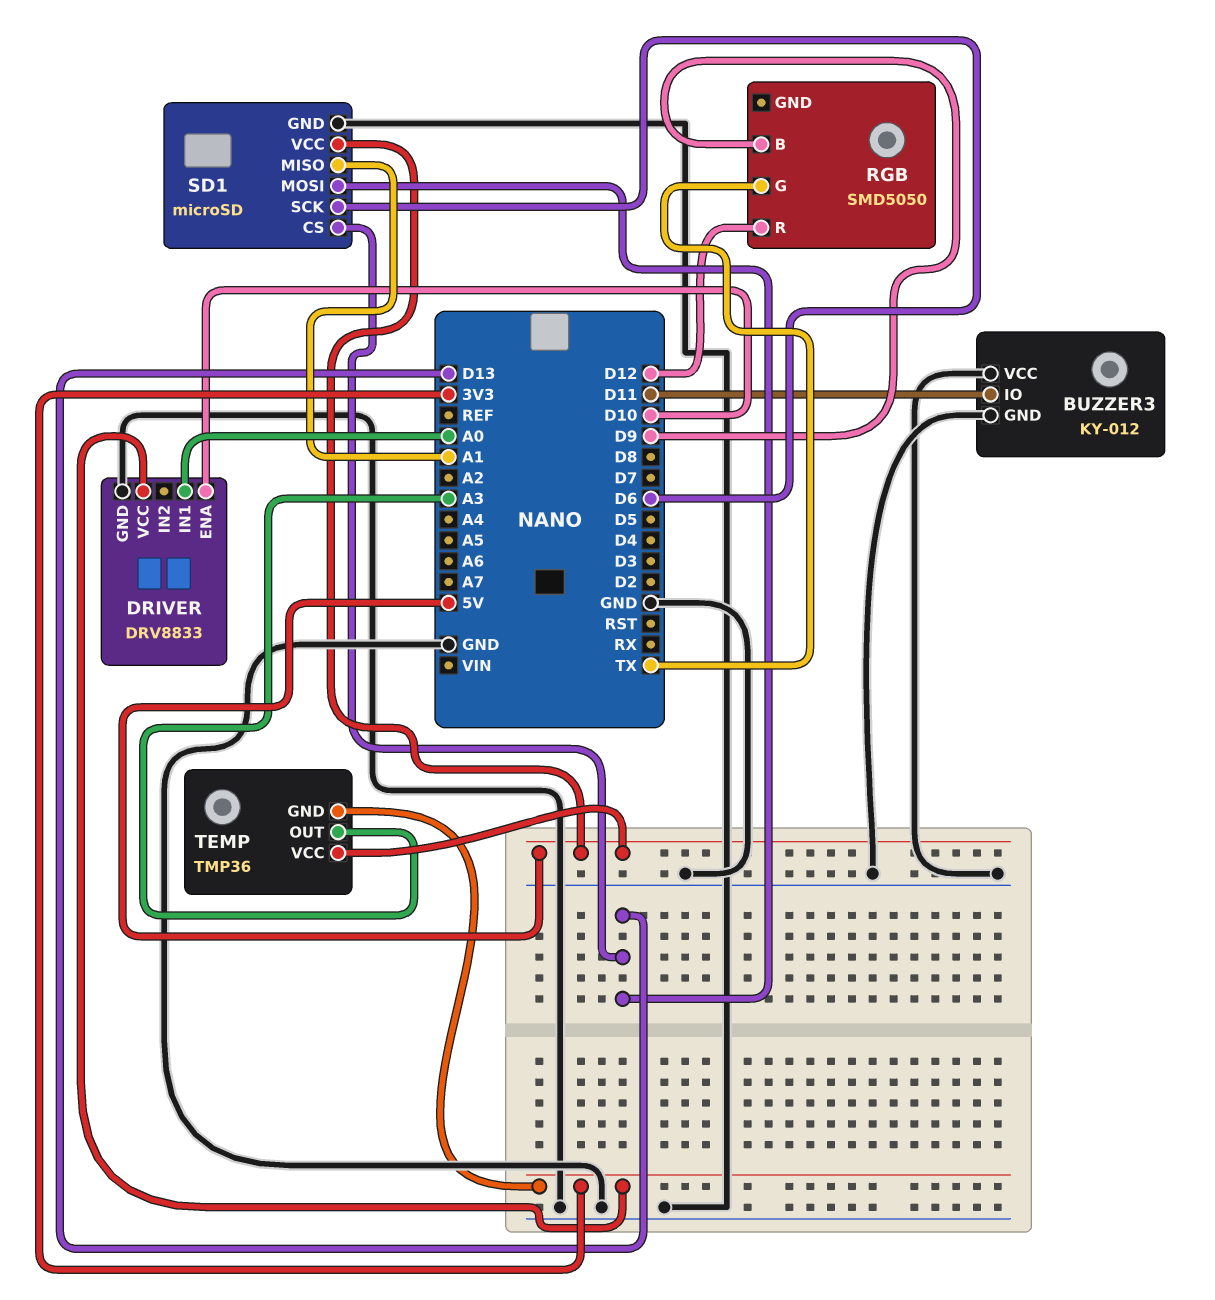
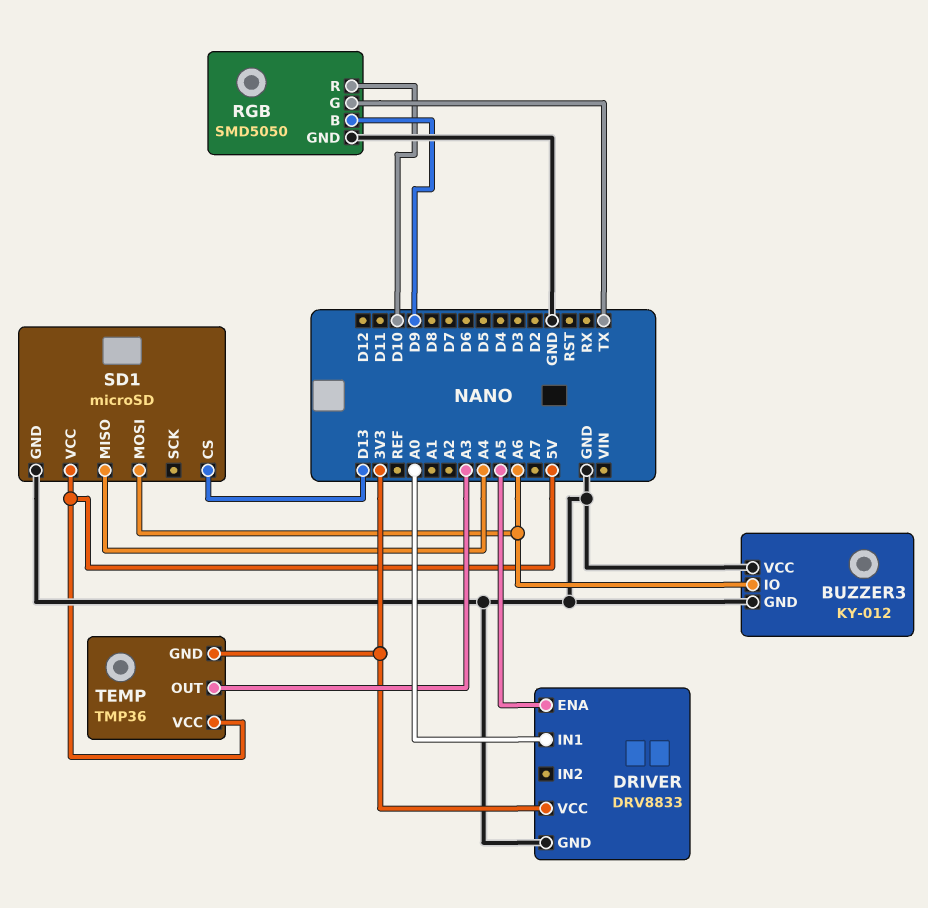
BUZZER3 pin IO: D11 -> A6
DRIVER pin ENA: D10 -> A5
RGB pin GND: none -> GND
RGB pin R: D12 -> D10
SD1 pin MISO: A1 -> A4
SD1 pin MOSI: D13 -> A6
SD1 pin SCK: D6 -> none

